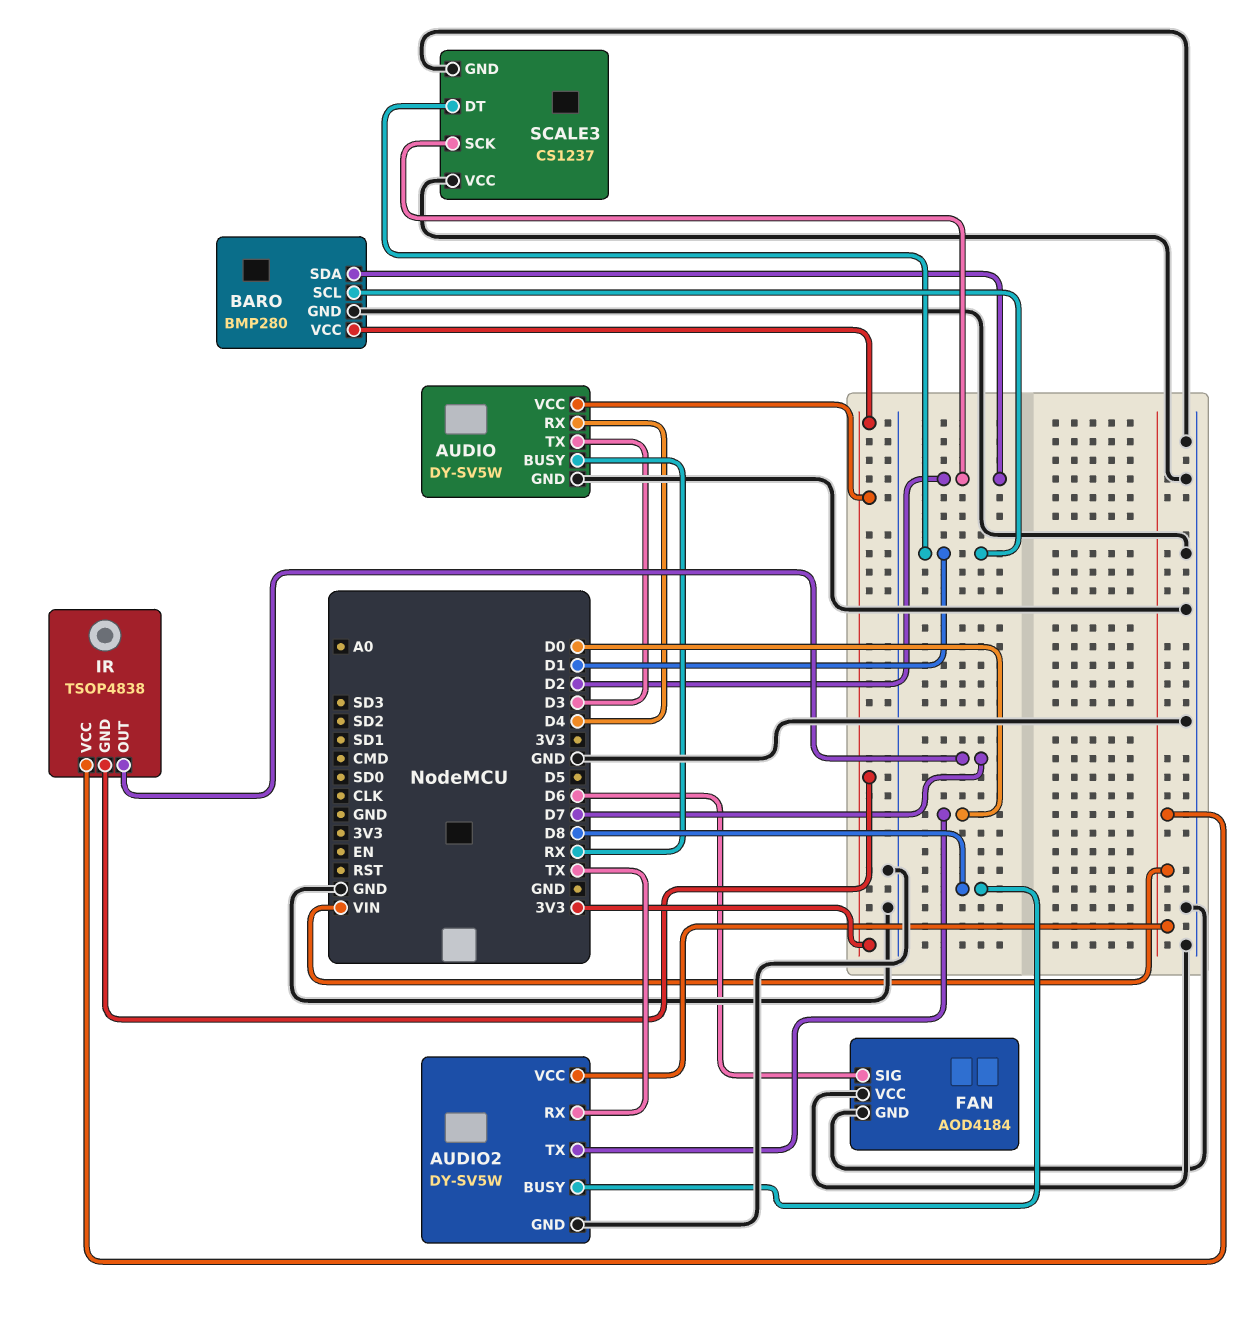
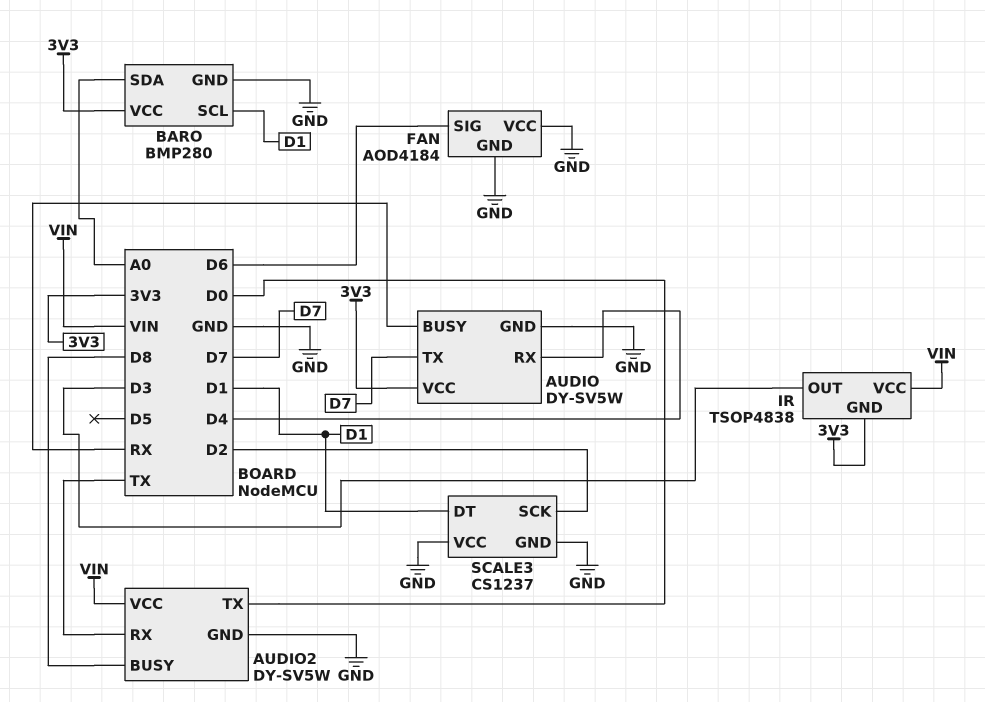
AUDIO pin TX: D3 -> D7
BARO pin SDA: D2 -> A0
IR pin OUT: D7 -> D3

